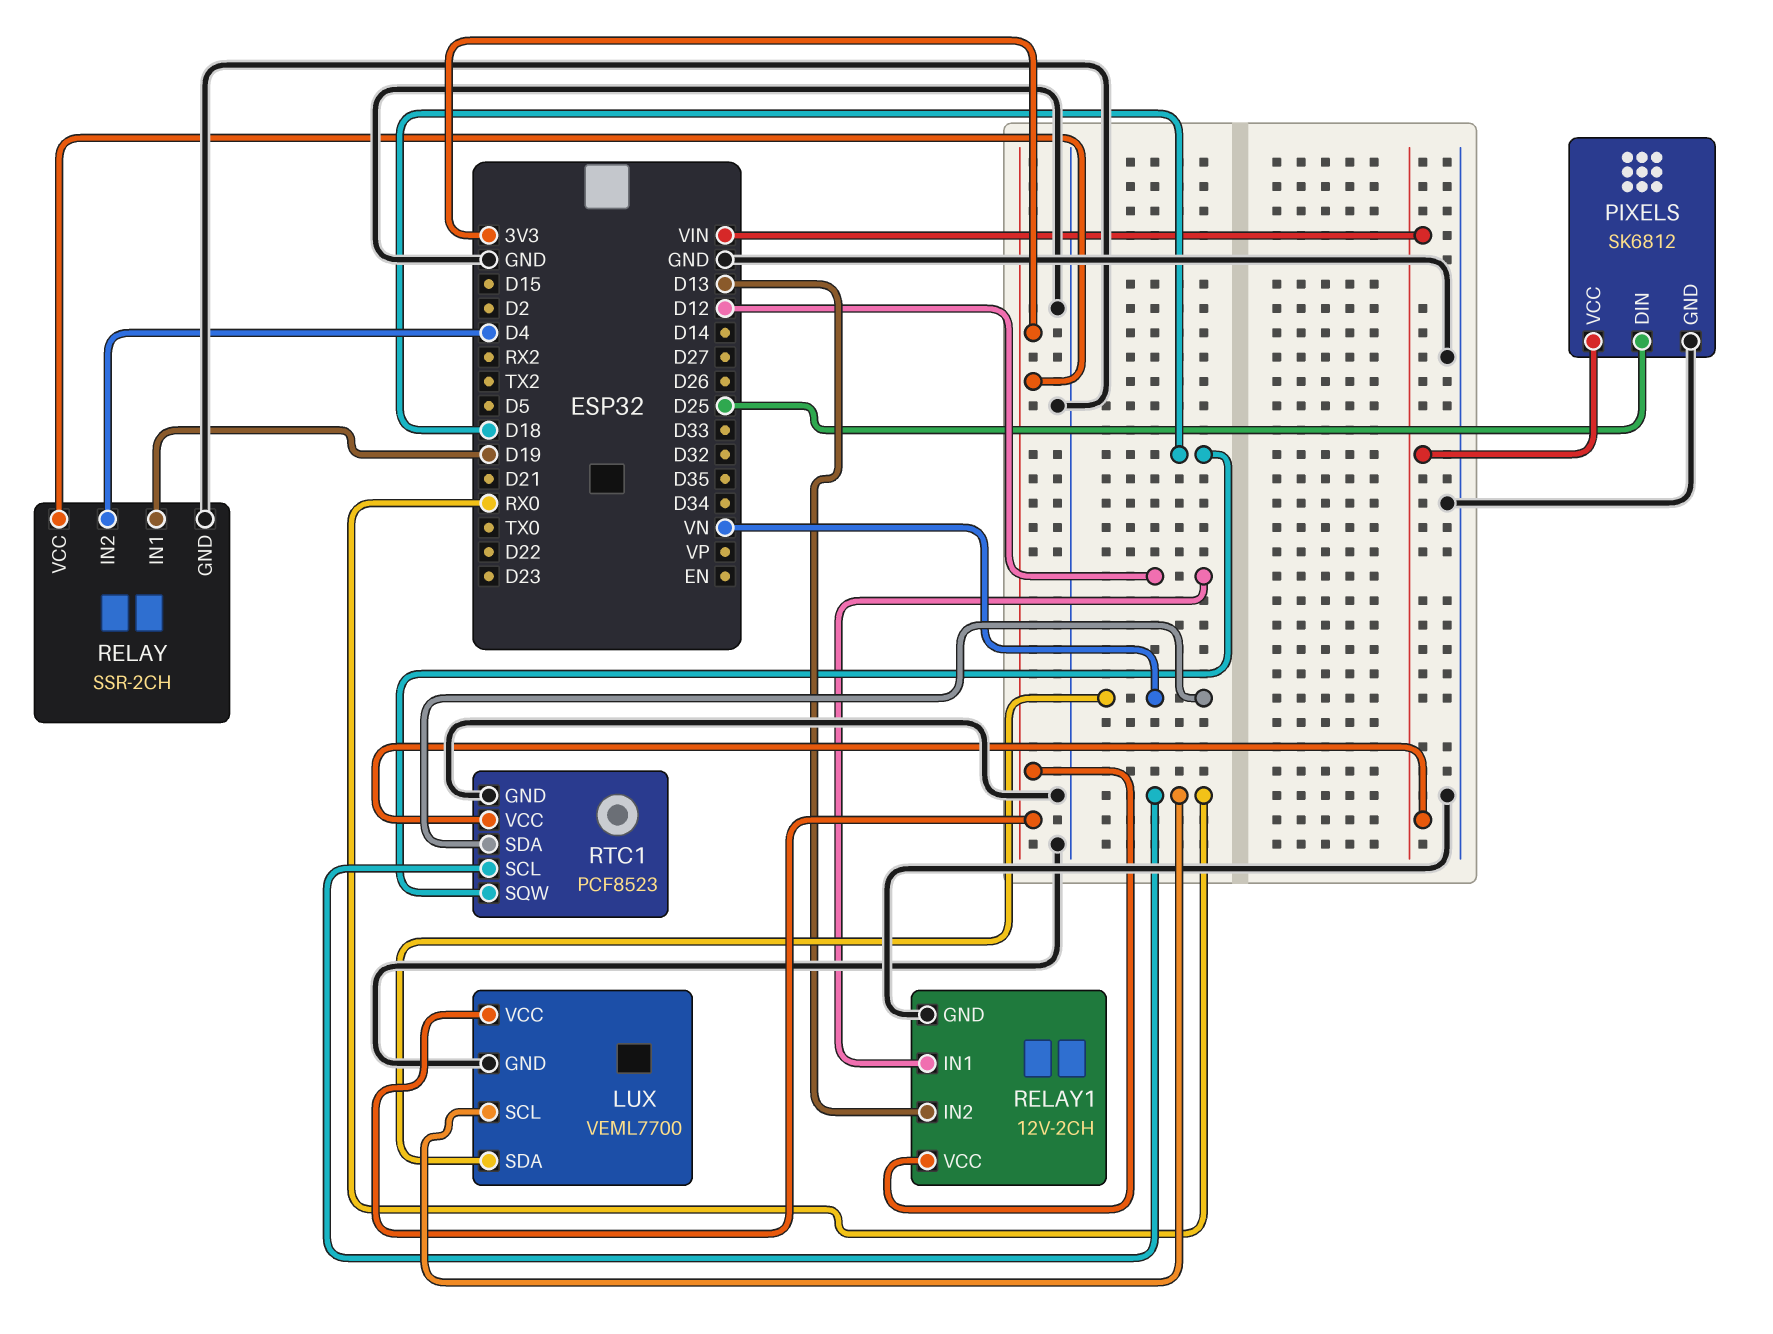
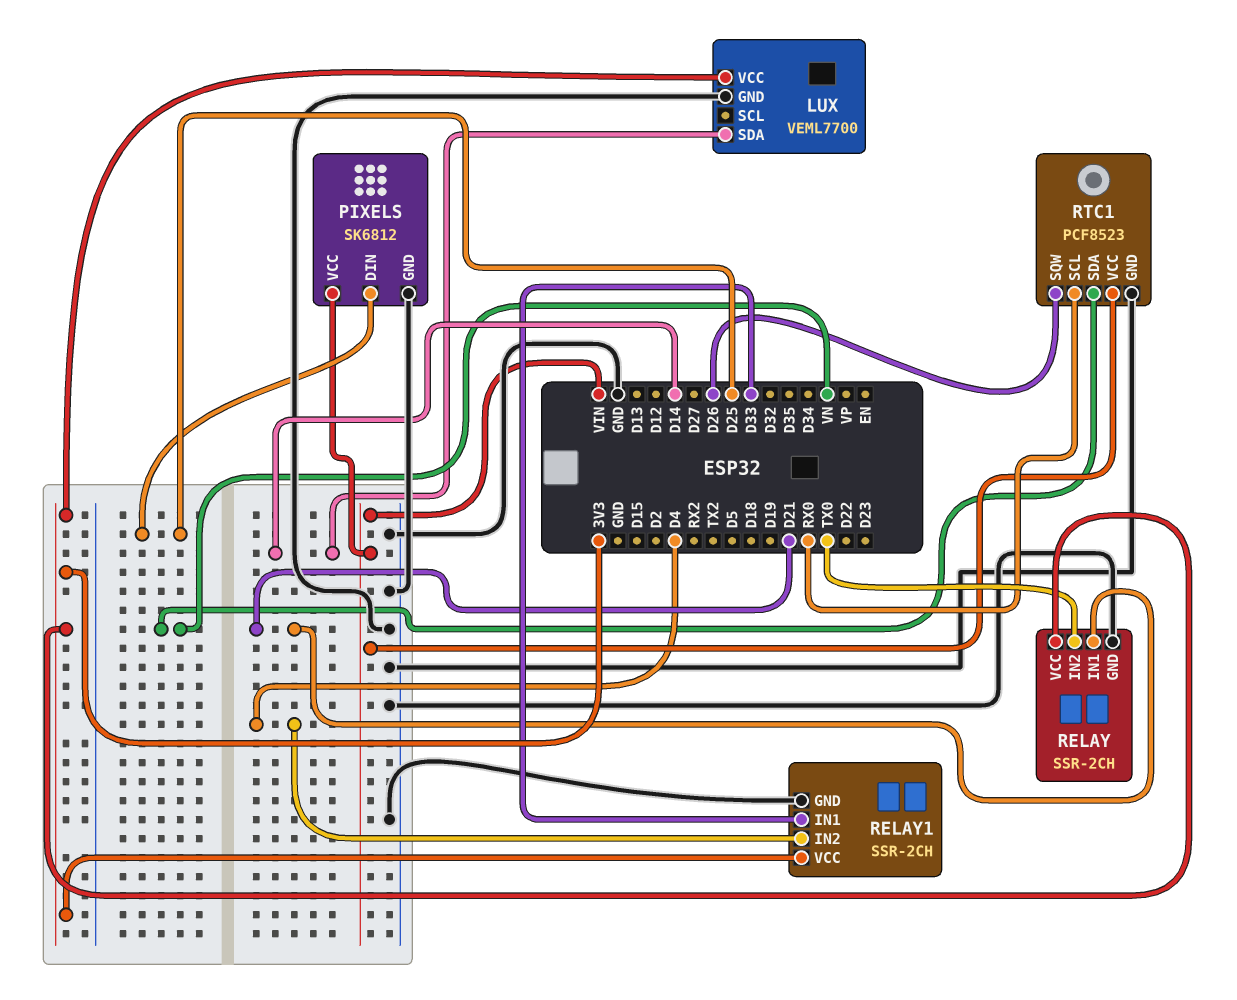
LUX pin SCL: RX0 -> none
LUX pin SDA: VN -> D14
RELAY pin IN1: D19 -> D21
RELAY pin IN2: D4 -> TX0
RELAY1: 12V-2CH -> SSR-2CH
RELAY1 pin IN1: D12 -> D33
RELAY1 pin IN2: D13 -> D4
RTC1 pin SQW: D18 -> D26

